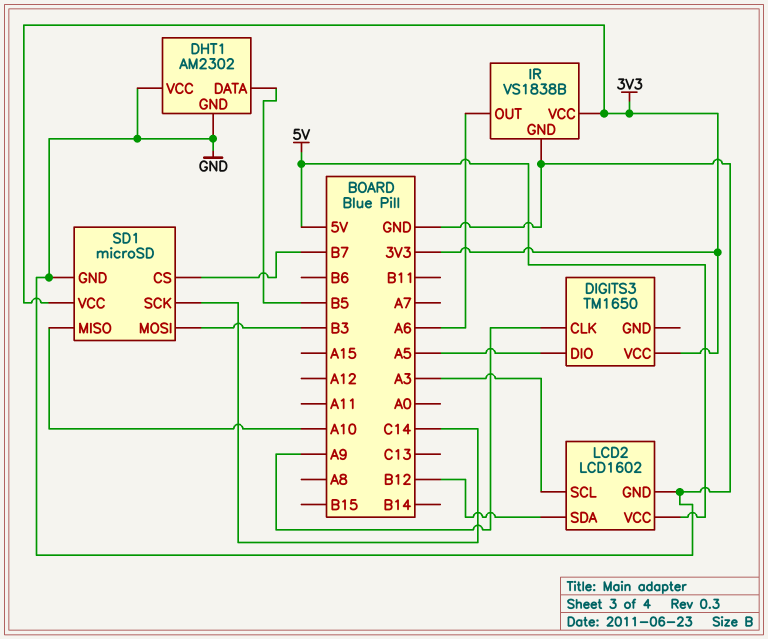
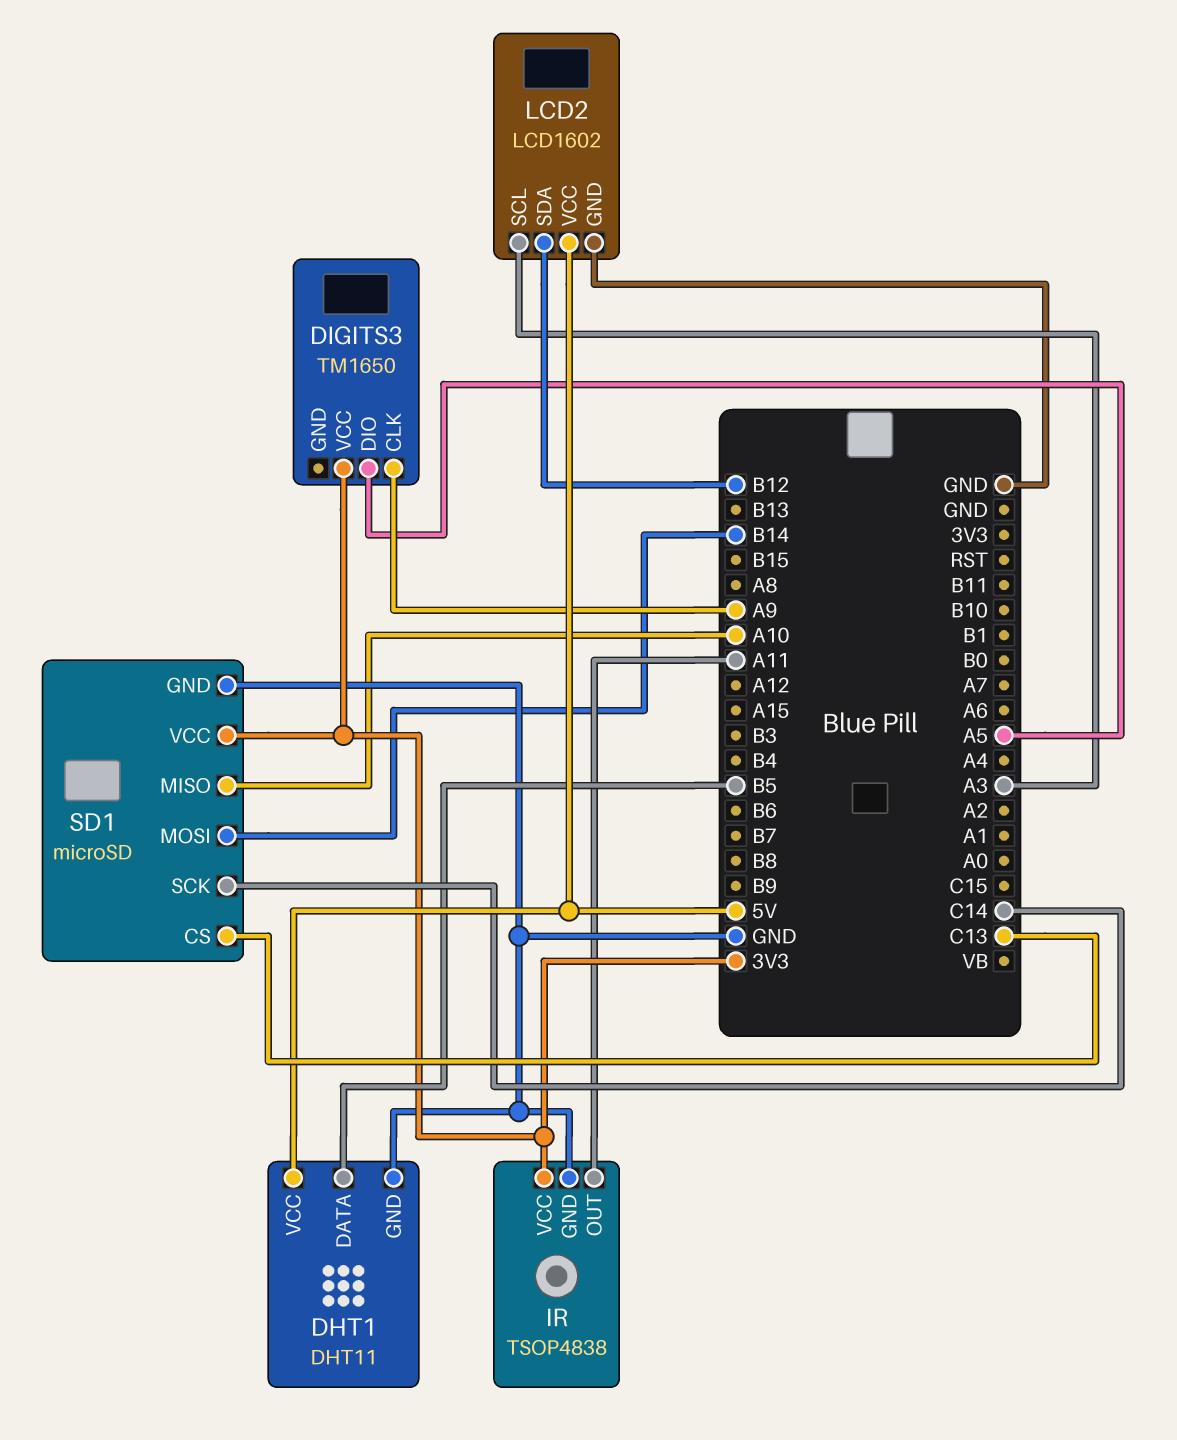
DHT1: AM2302 -> DHT11
DHT1 pin VCC: GND -> 5V
IR: VS1838B -> TSOP4838
IR pin OUT: A6 -> A11
SD1 pin CS: B7 -> C13
SD1 pin MOSI: B3 -> B14

